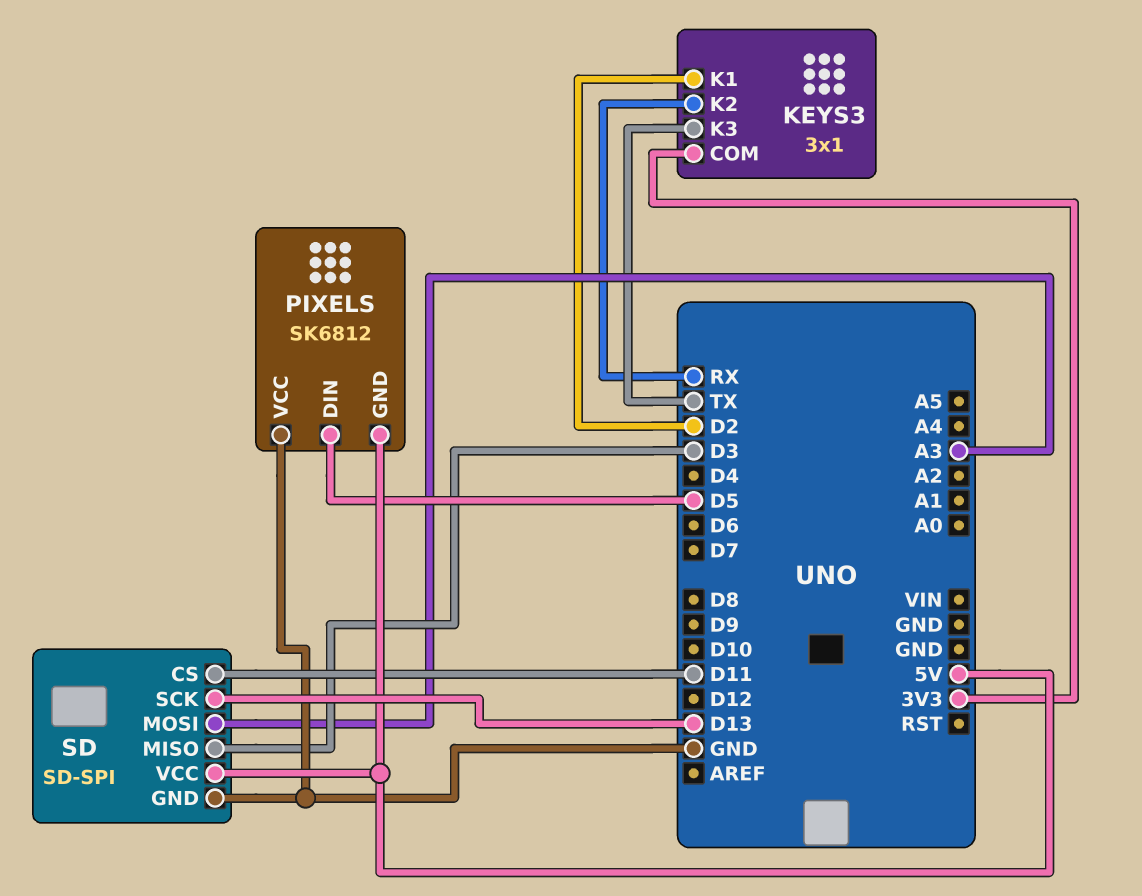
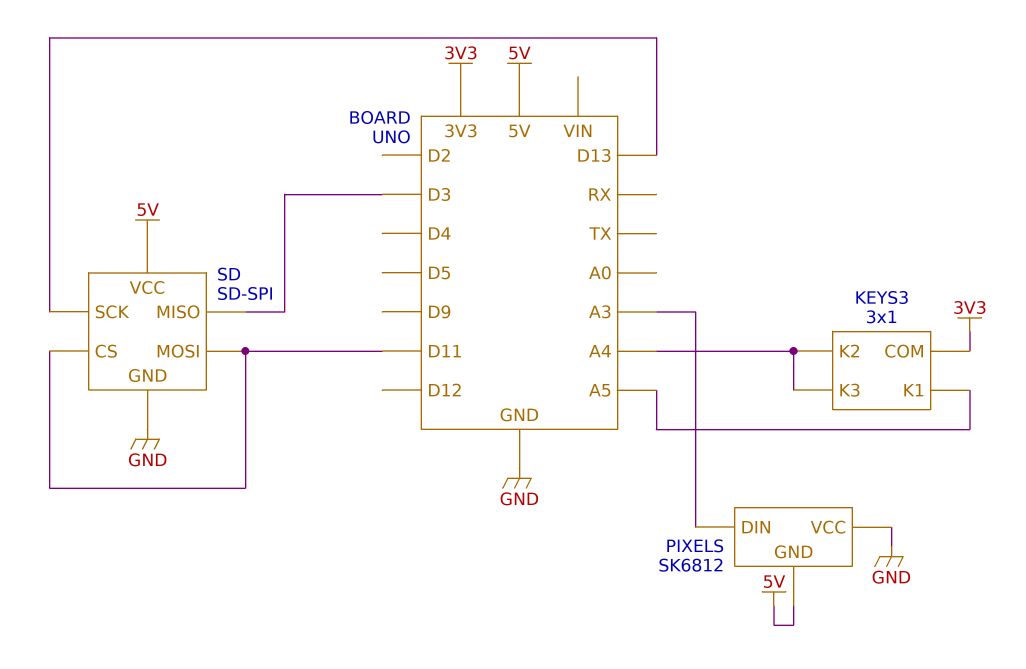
KEYS3 pin K1: D2 -> A5
KEYS3 pin K2: RX -> A4
KEYS3 pin K3: TX -> A4
PIXELS pin DIN: D5 -> A3
SD pin MOSI: A3 -> D11

